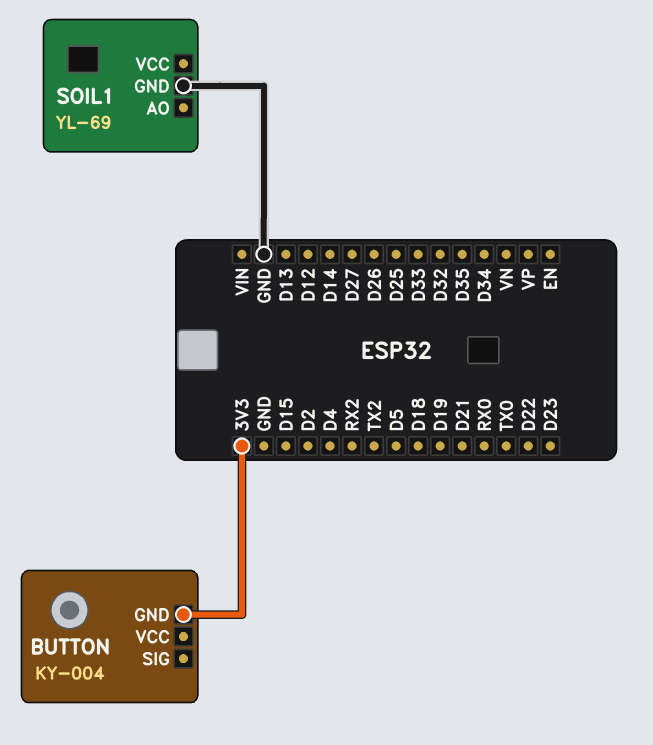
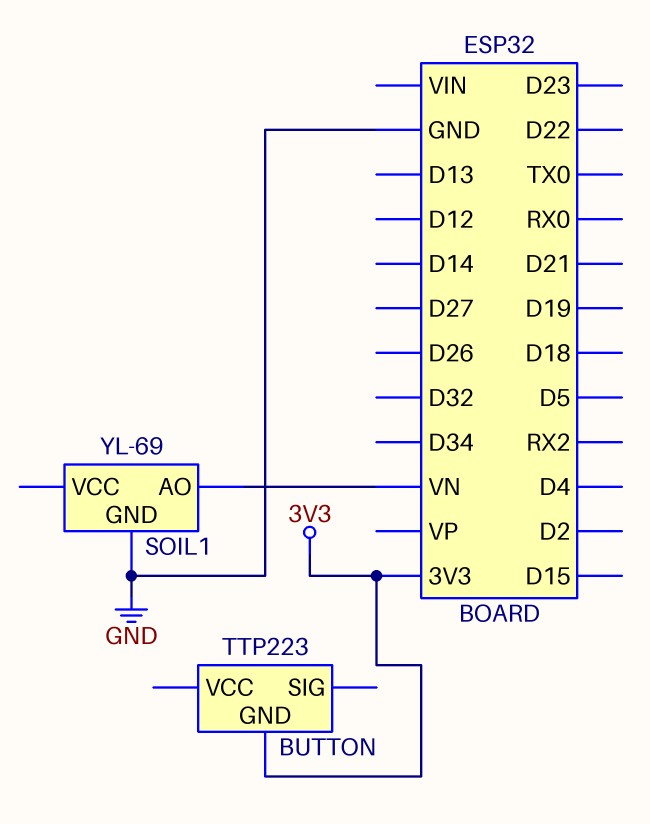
BUTTON: KY-004 -> TTP223
SOIL1 pin AO: none -> VN

